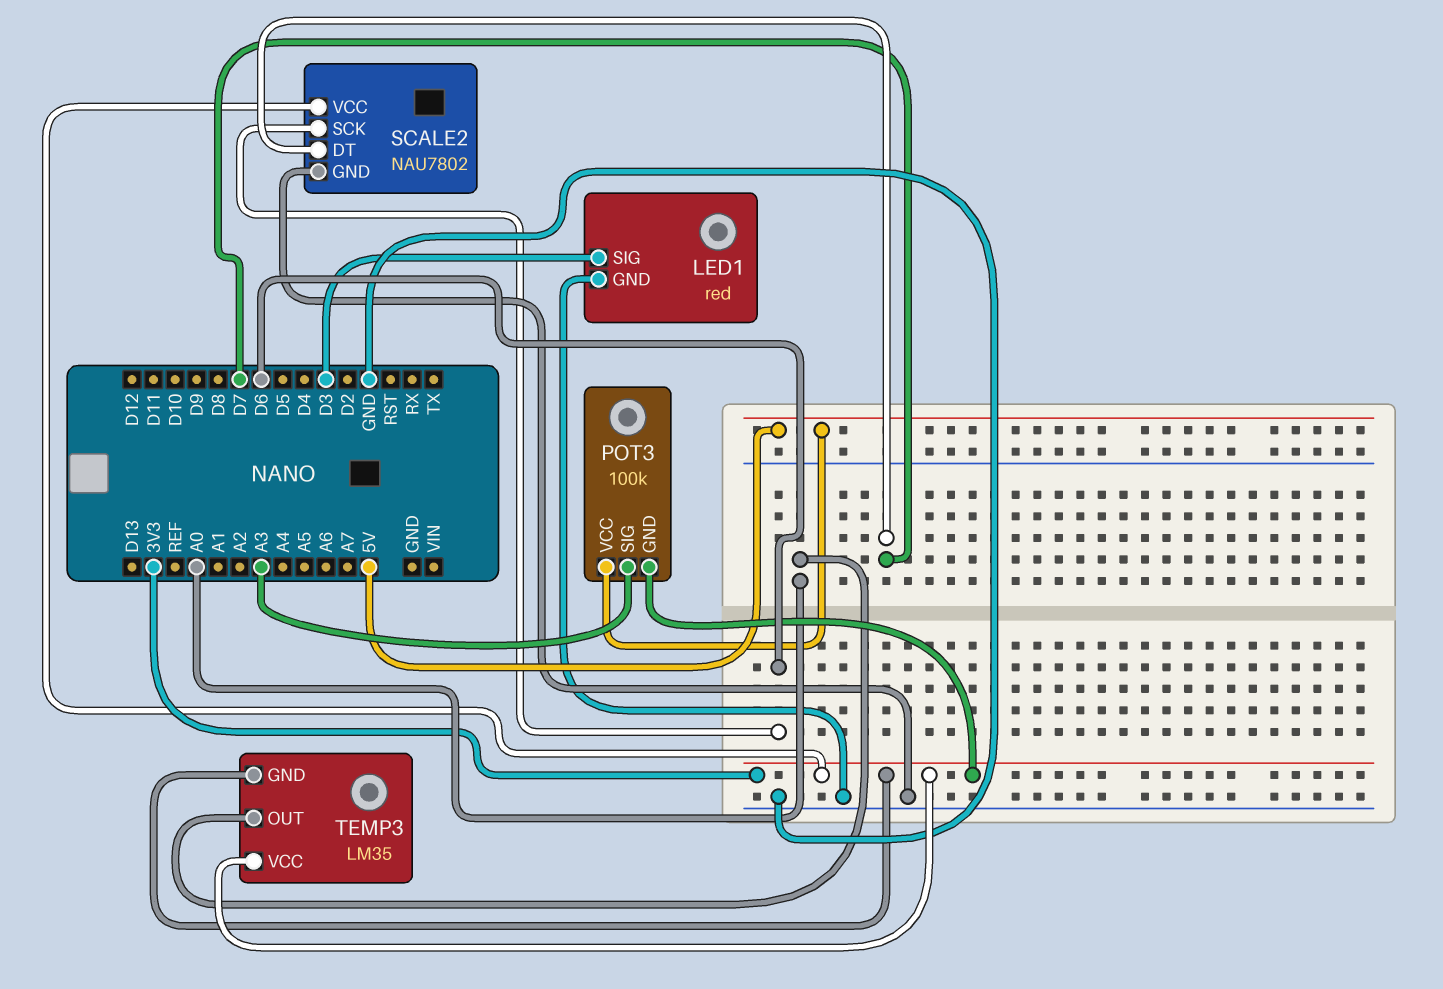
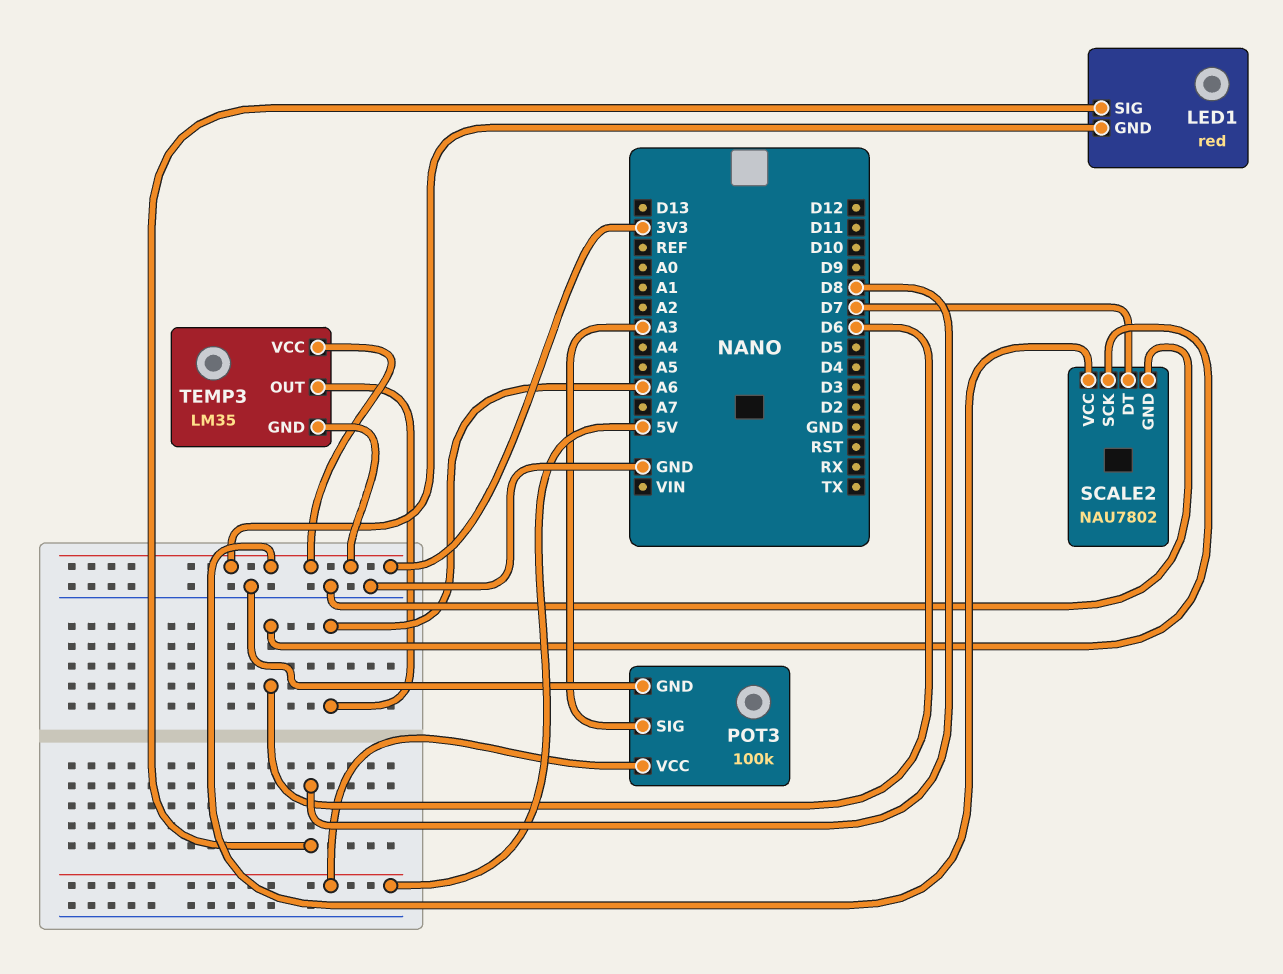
LED1 pin GND: GND -> 3V3
LED1 pin SIG: D3 -> D8
POT3 pin GND: 3V3 -> GND
TEMP3 pin OUT: A0 -> A6

